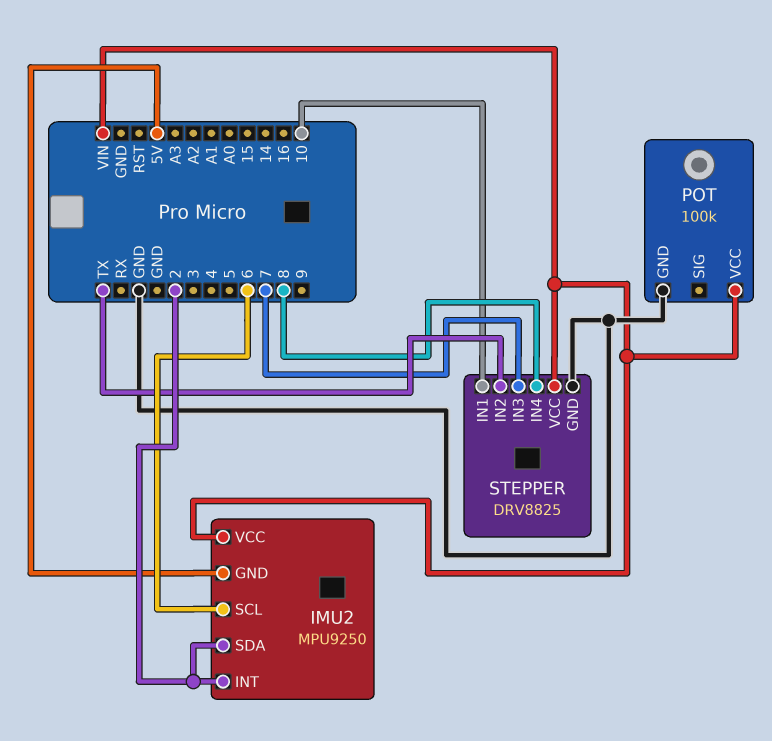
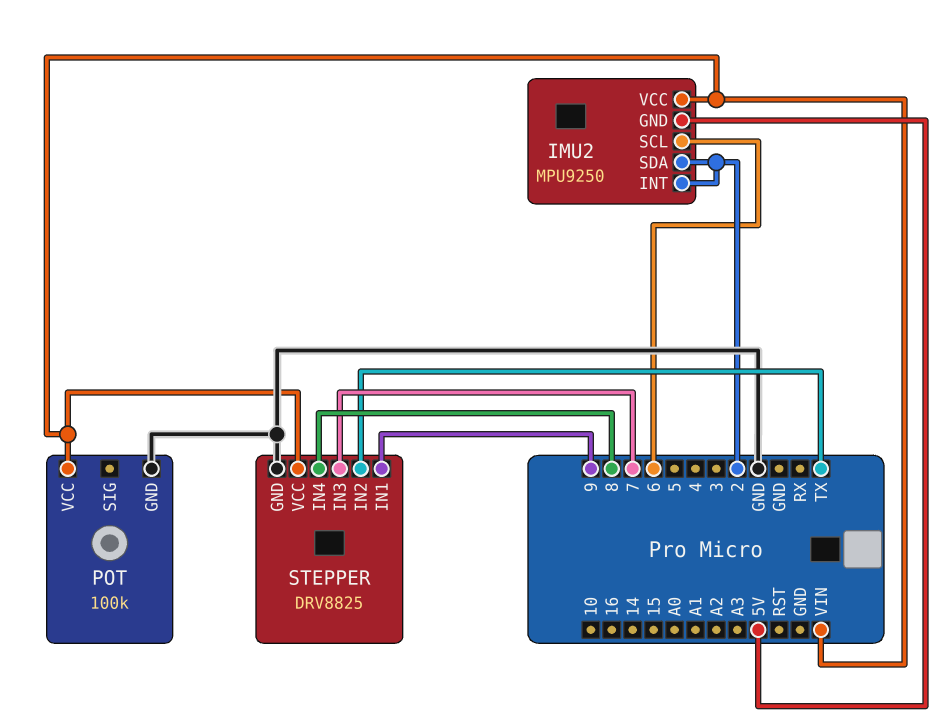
STEPPER pin IN1: 10 -> 9

